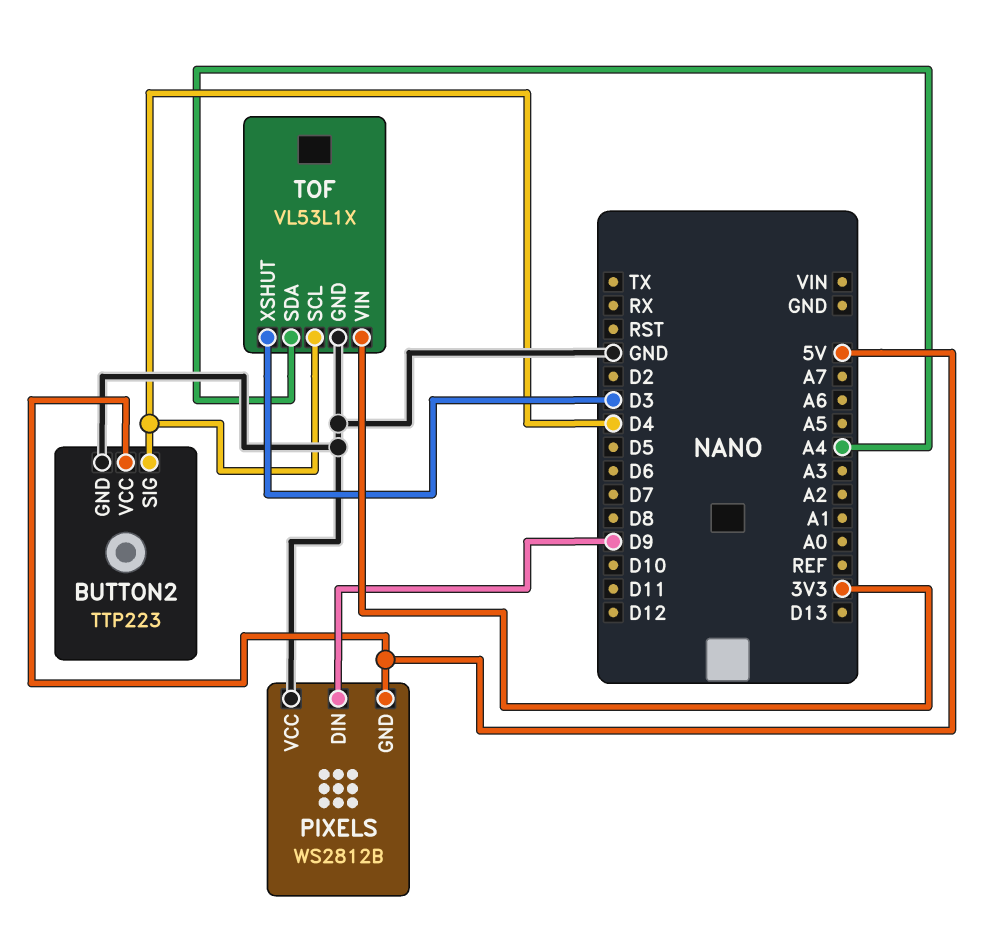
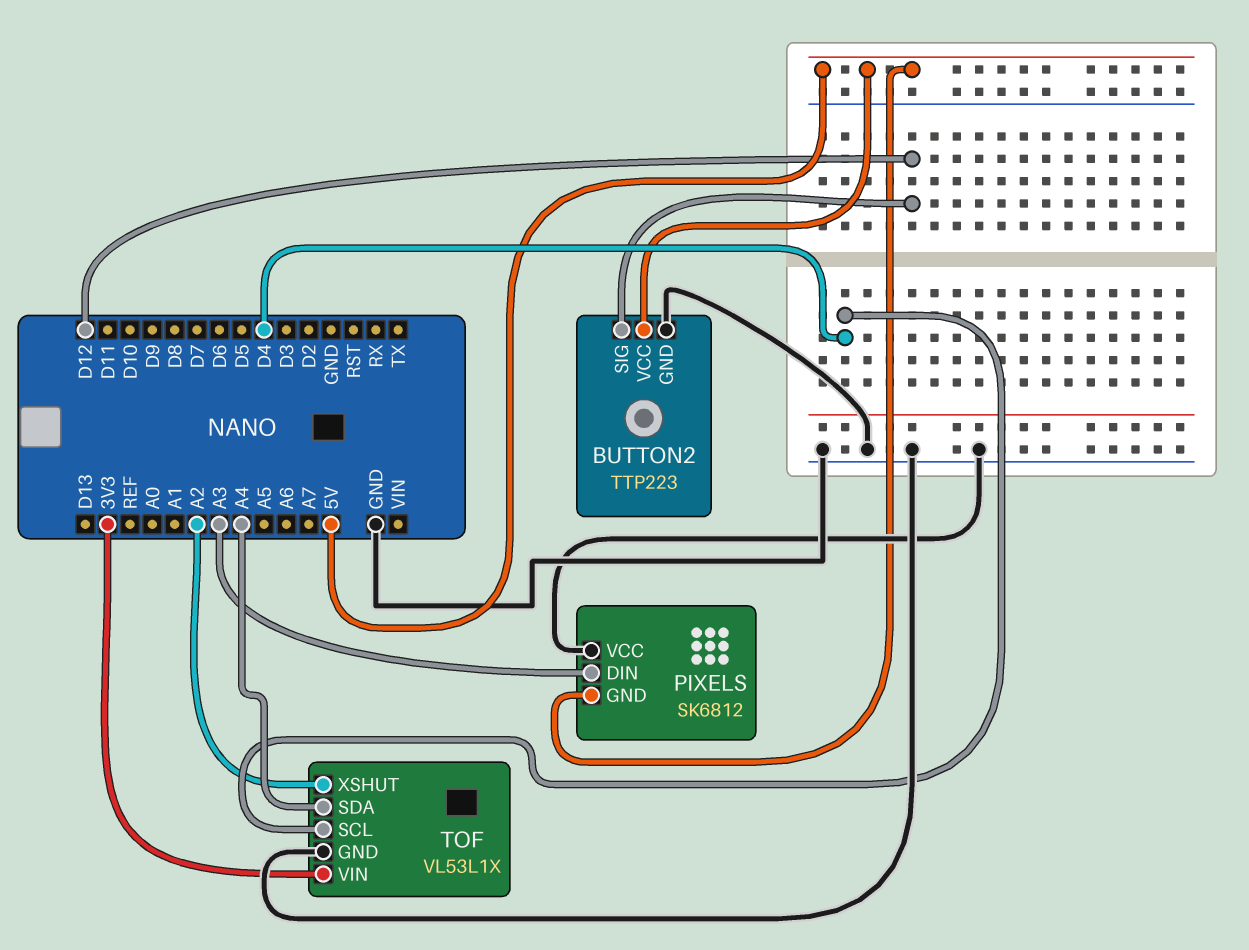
BUTTON2 pin SIG: D4 -> D12
PIXELS: WS2812B -> SK6812
PIXELS pin DIN: D9 -> A3
TOF pin XSHUT: D3 -> A2

